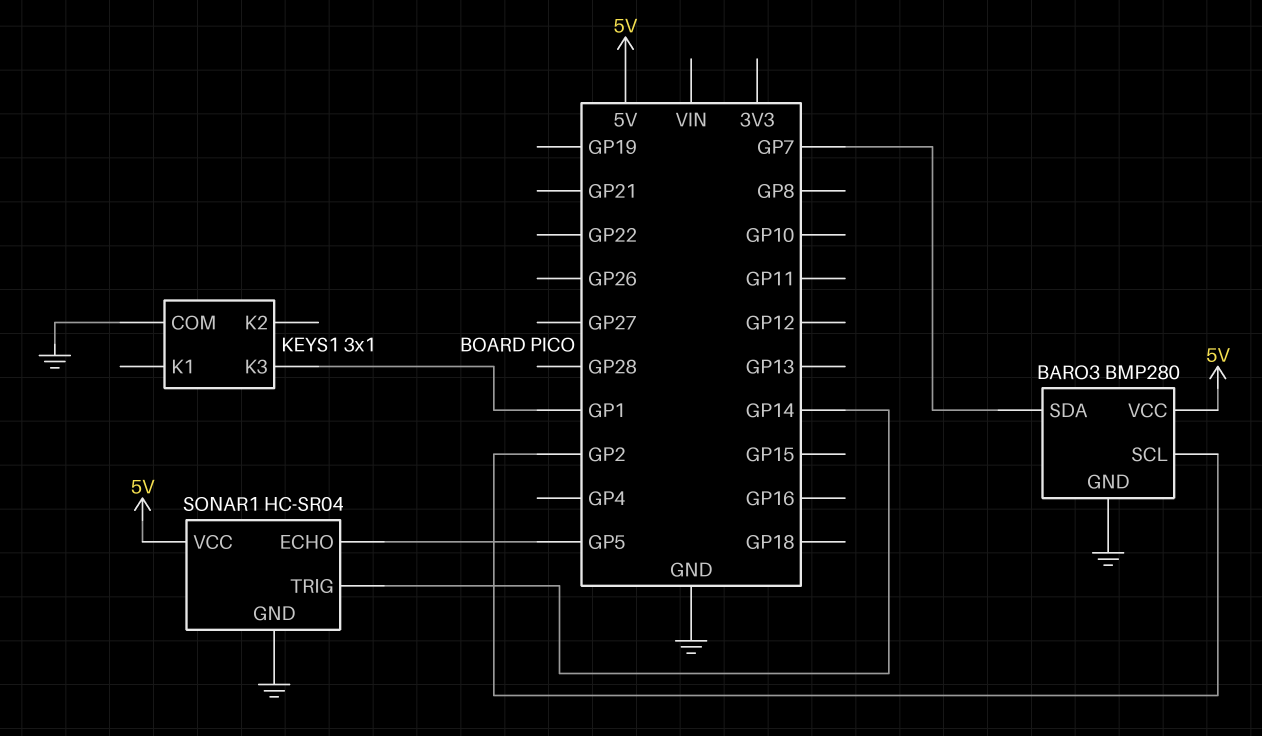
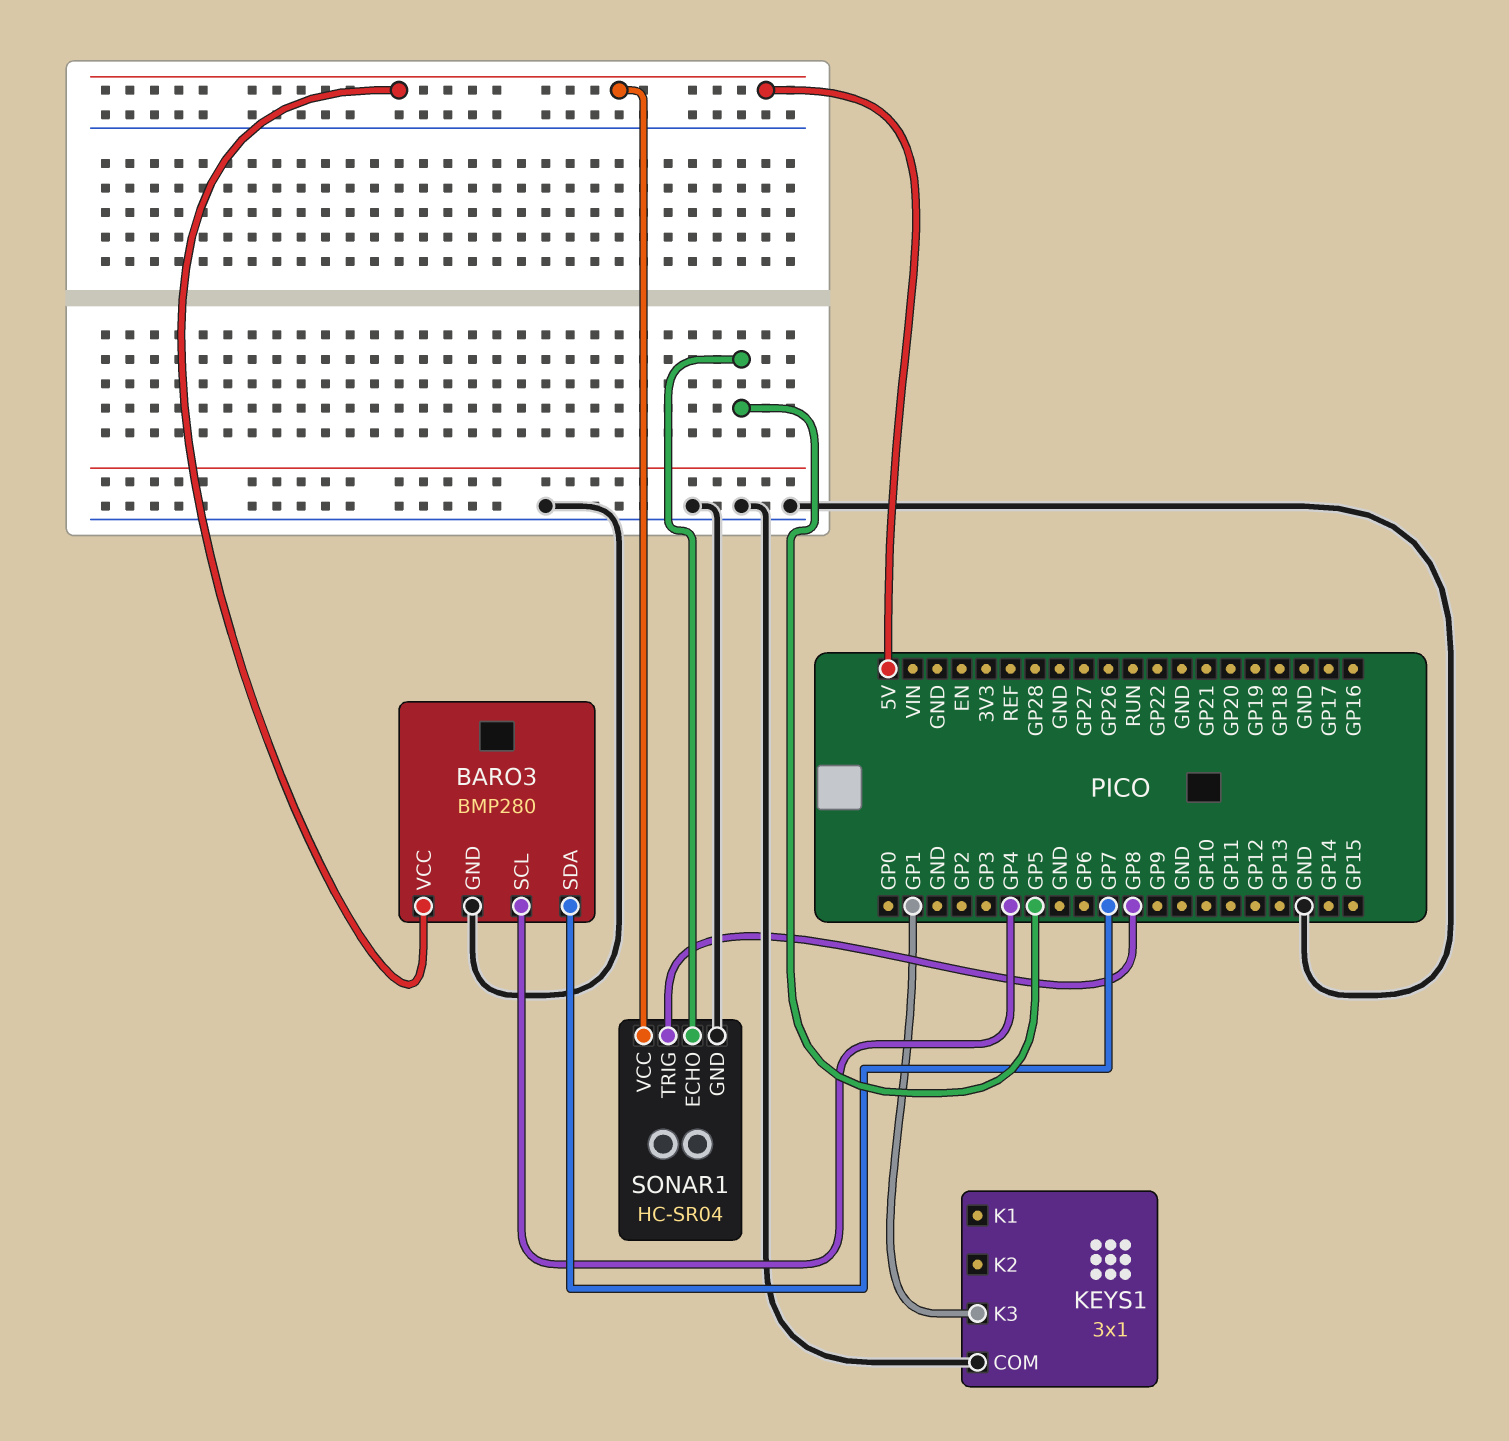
BARO3 pin SCL: GP2 -> GP4
SONAR1 pin TRIG: GP14 -> GP8

